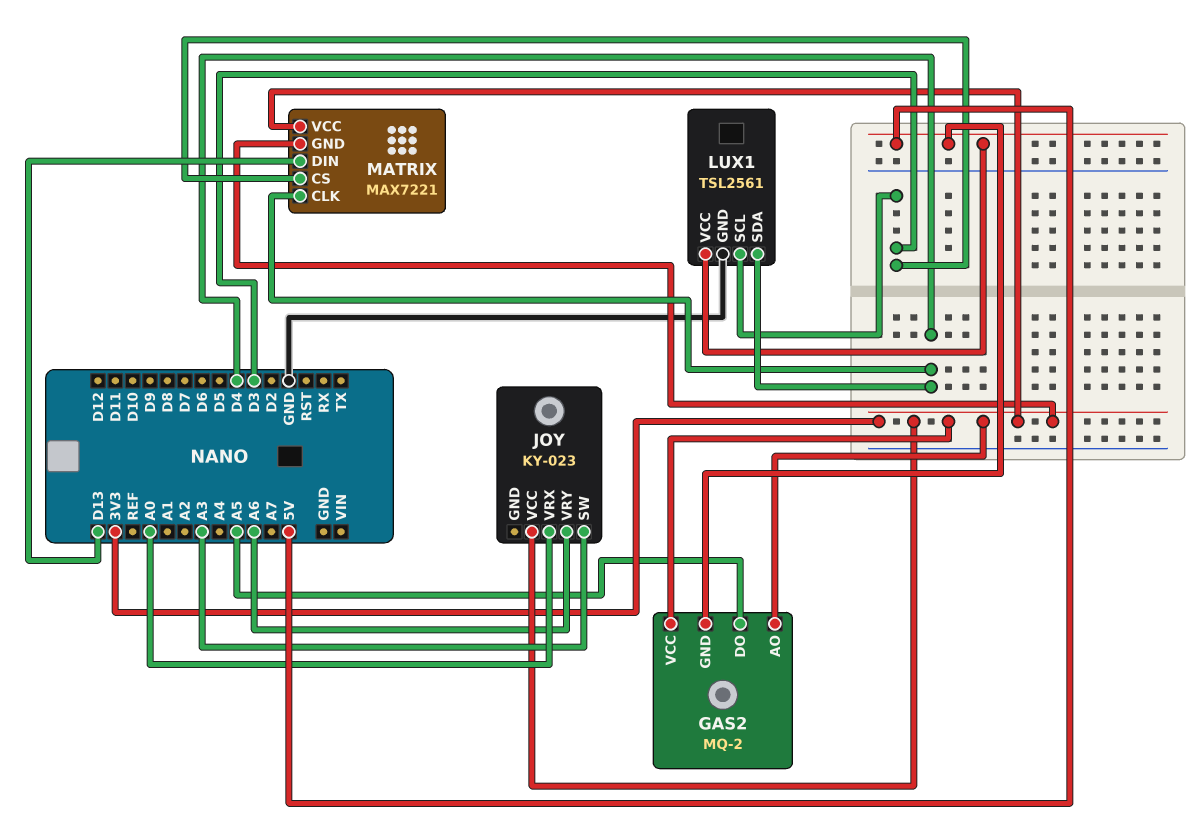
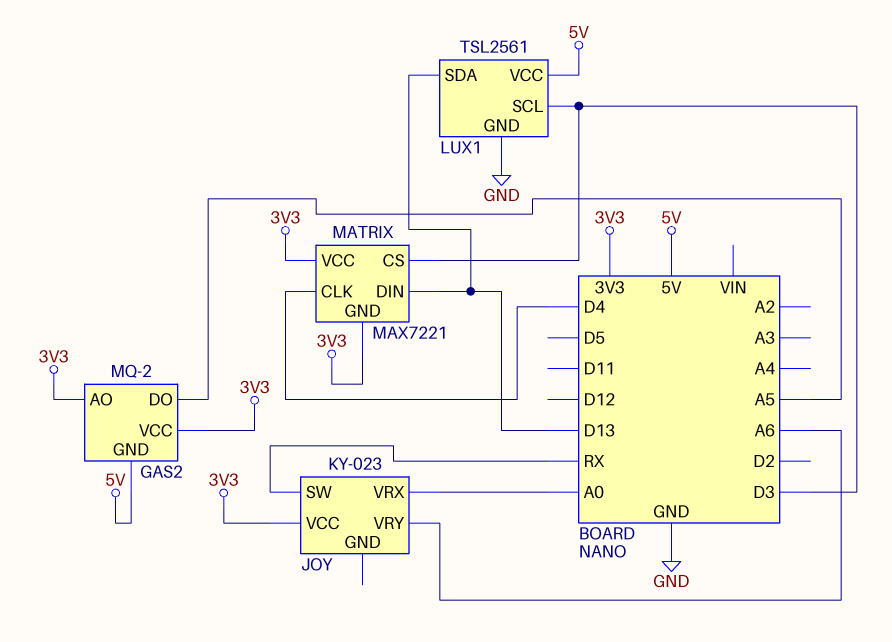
JOY pin SW: A3 -> RX
LUX1 pin SDA: D4 -> D13

